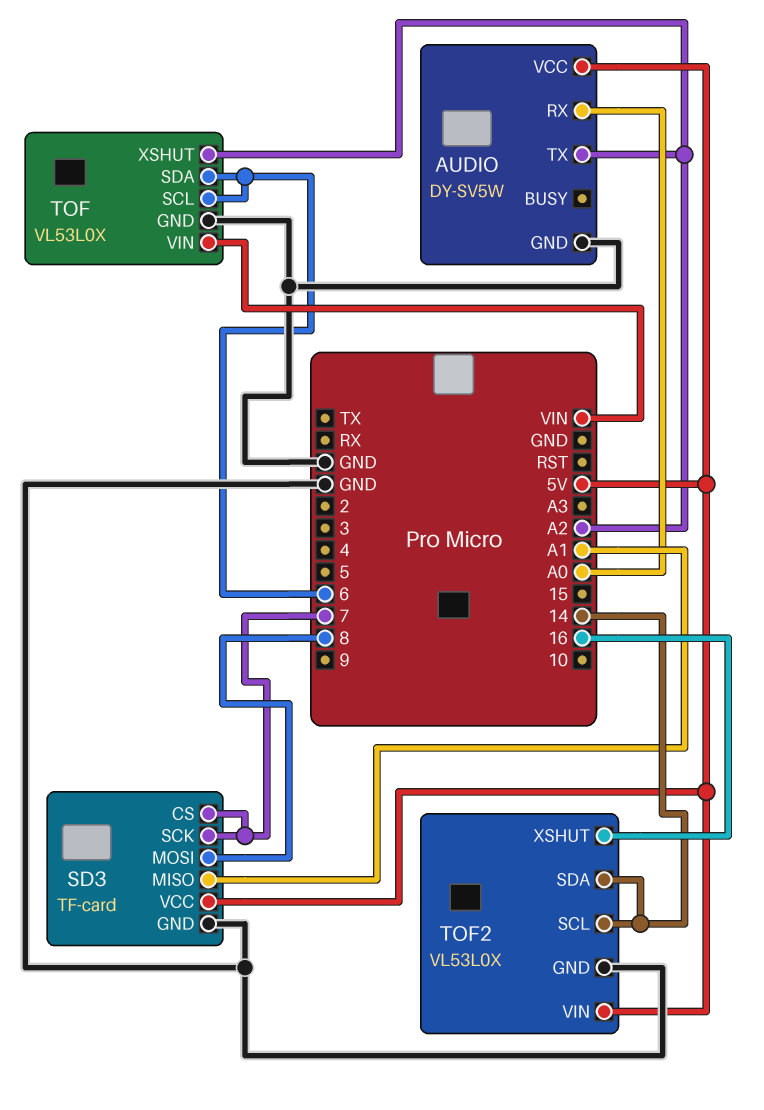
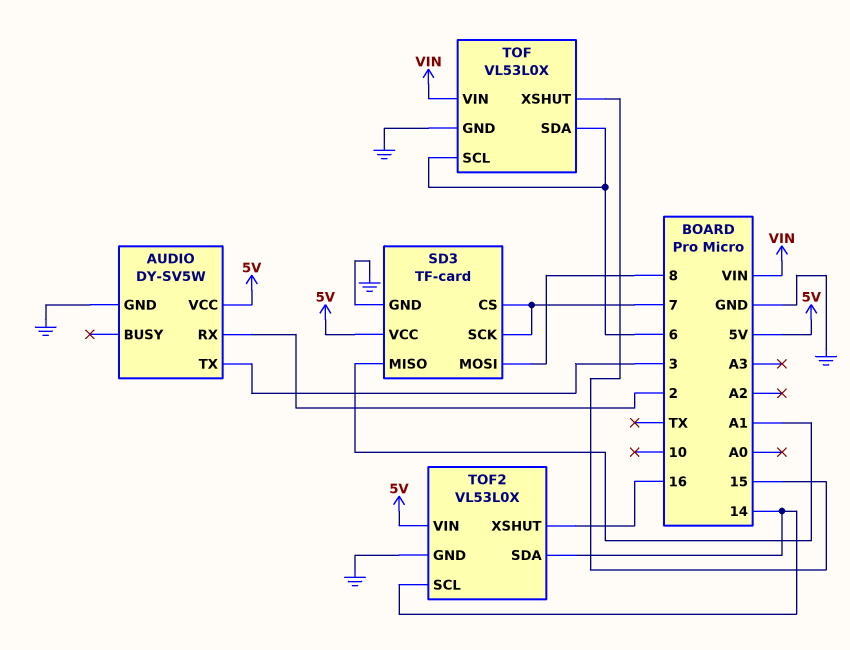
AUDIO pin RX: A0 -> 2
AUDIO pin TX: A2 -> 3
TOF pin XSHUT: A2 -> 15

